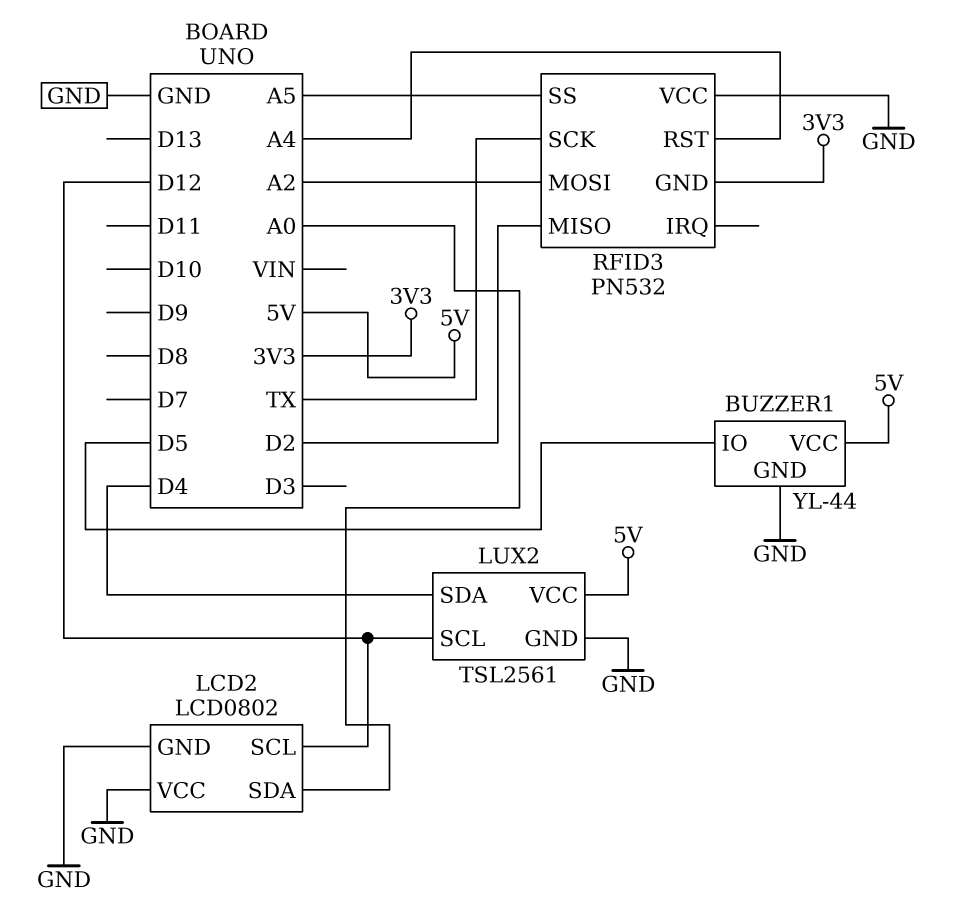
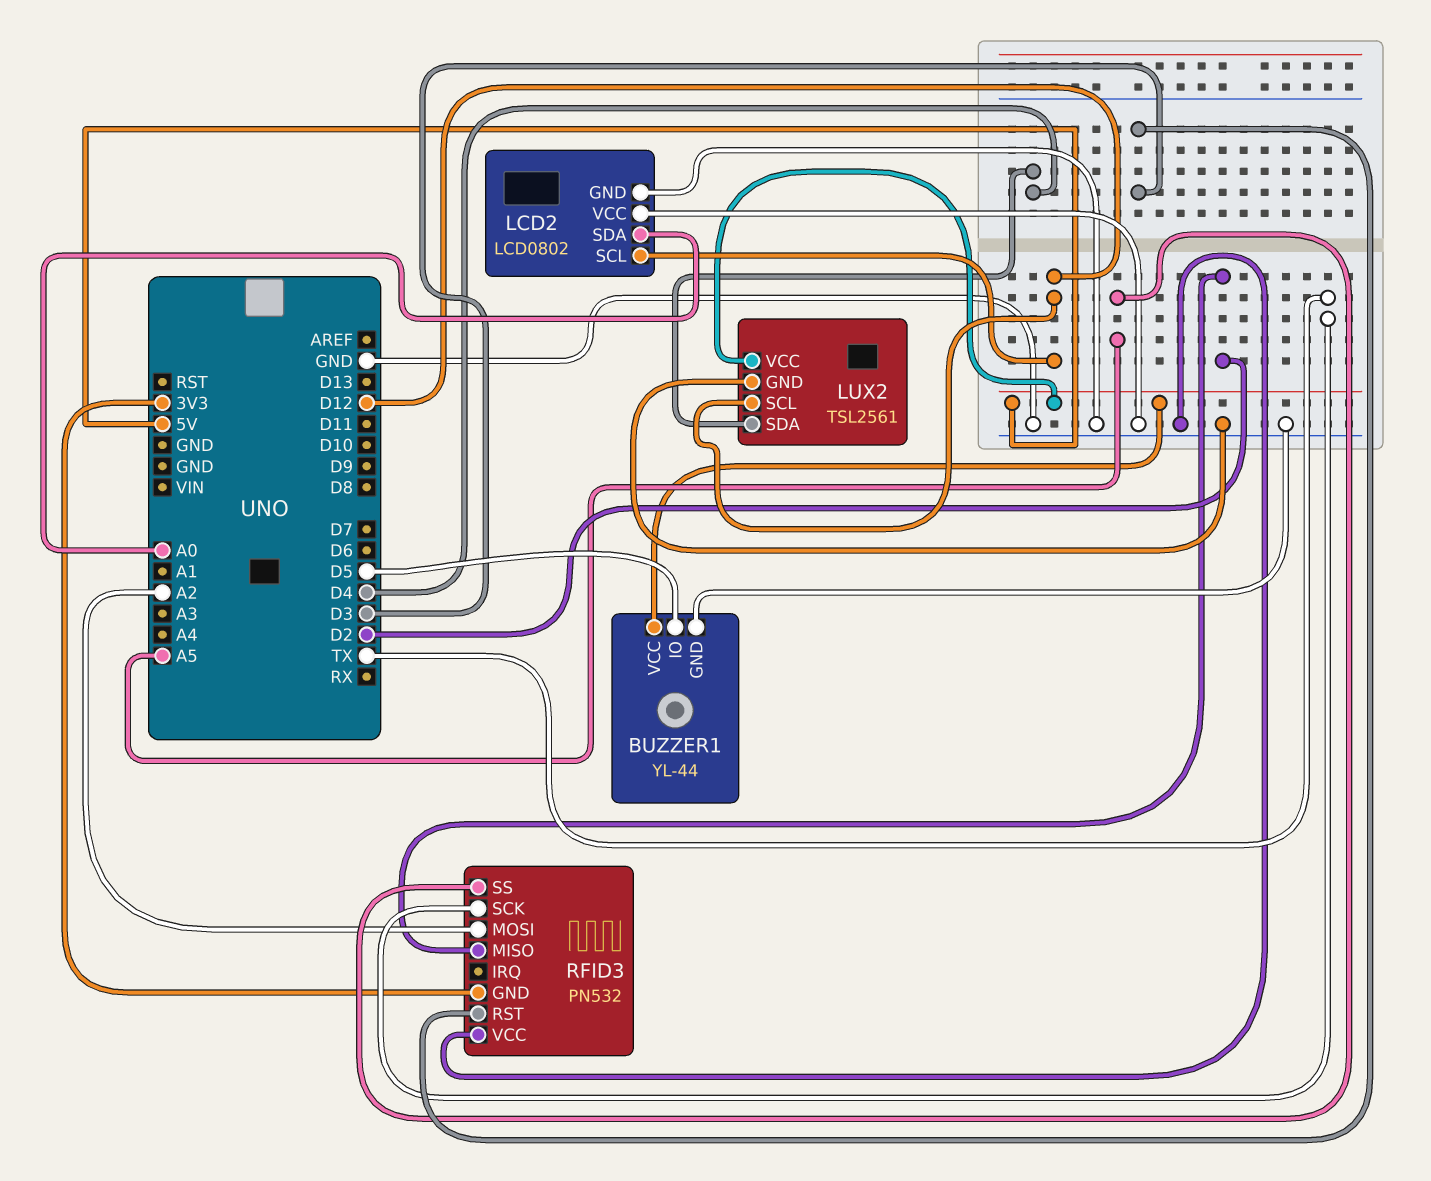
RFID3 pin RST: A4 -> D3

